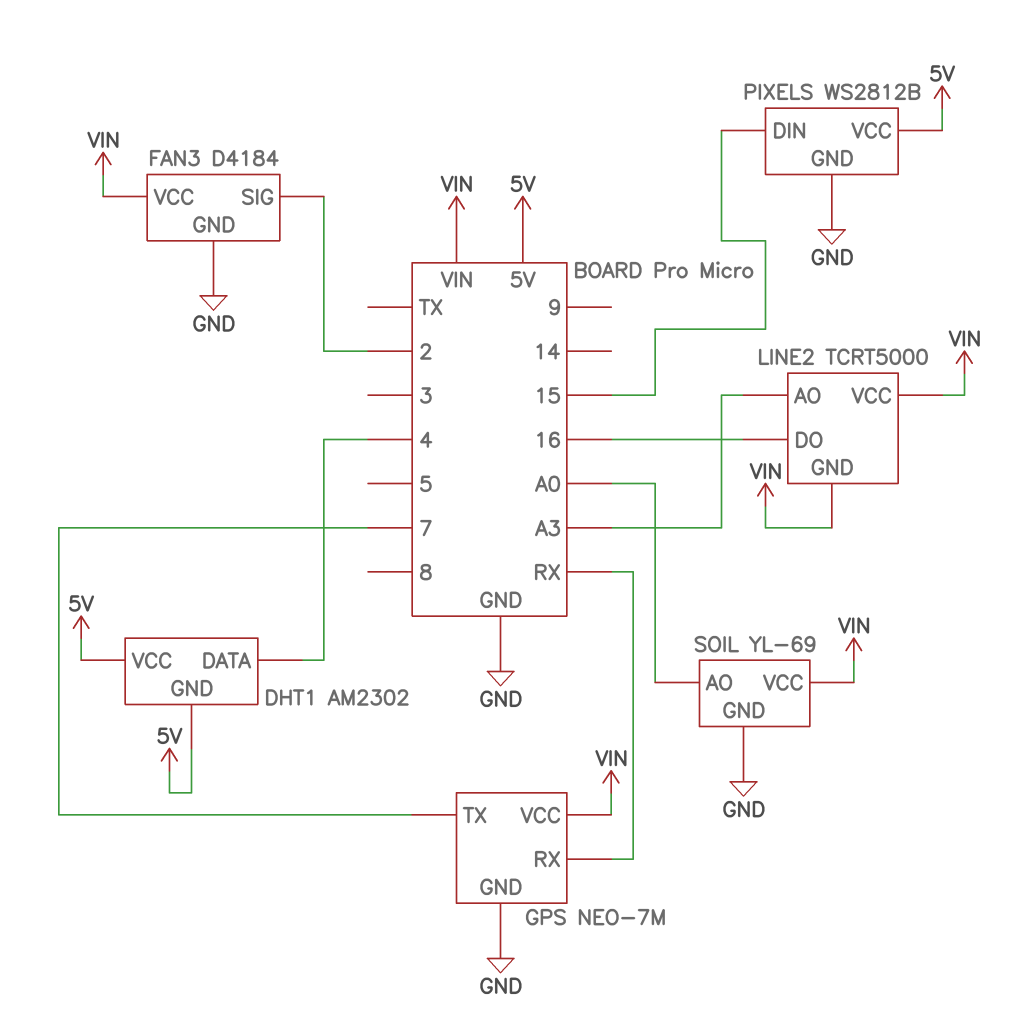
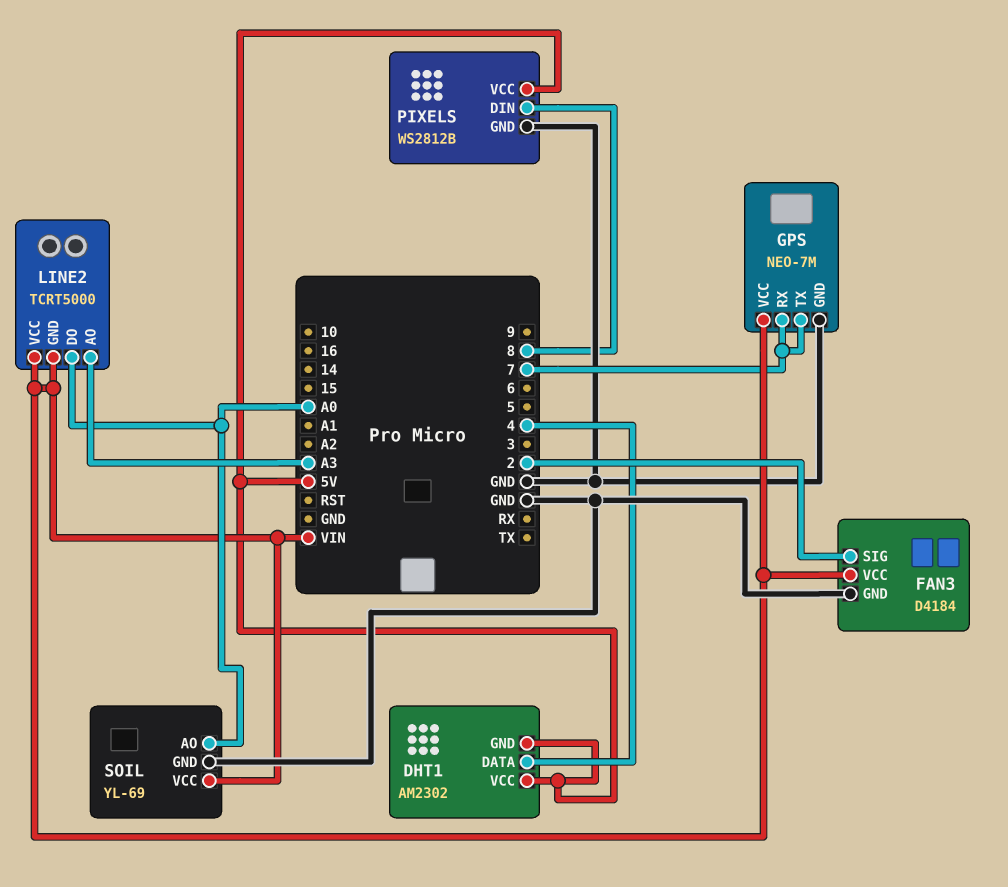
GPS pin RX: RX -> 7
LINE2 pin DO: 16 -> A0
PIXELS pin DIN: 15 -> 8

